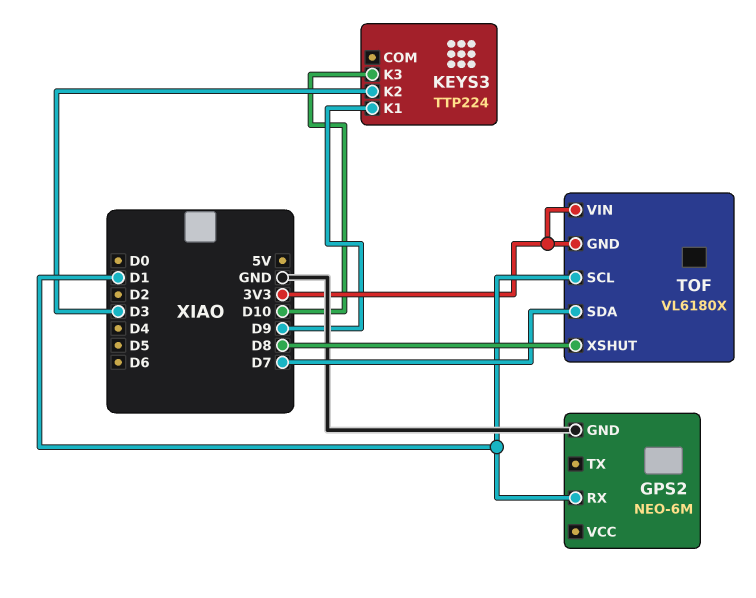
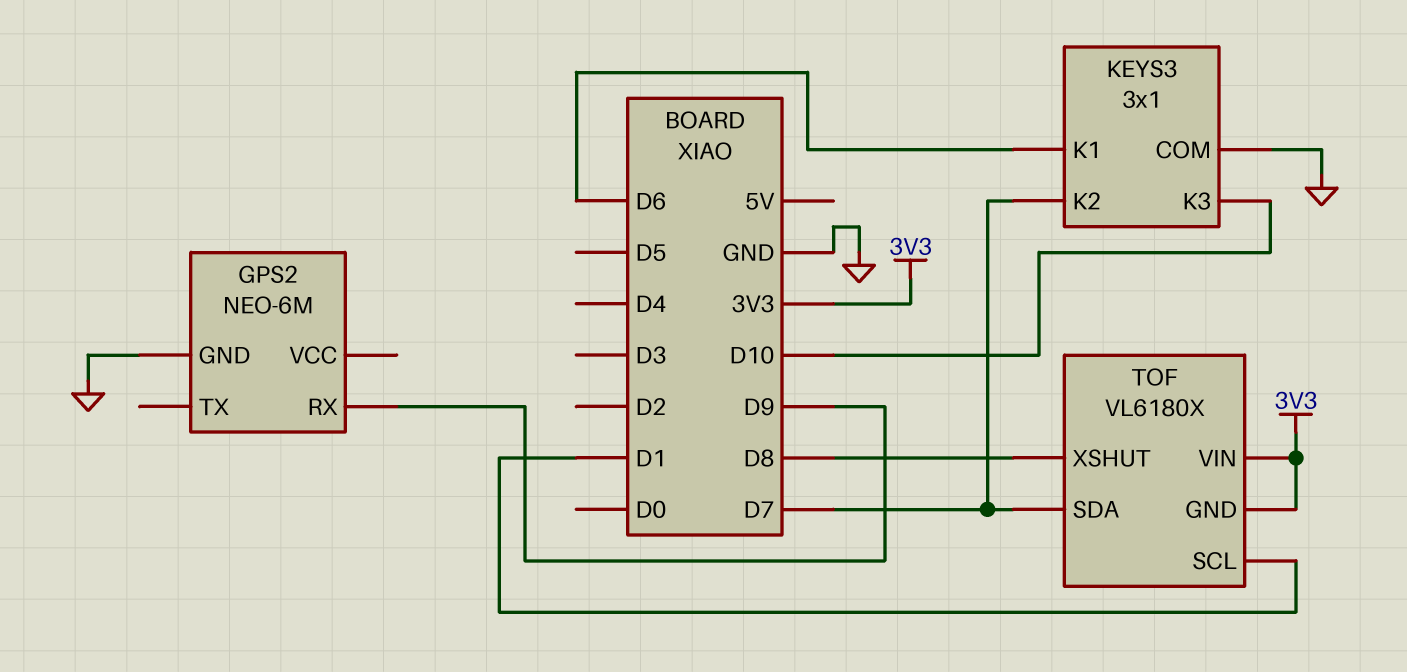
GPS2 pin RX: D1 -> D9
KEYS3: TTP224 -> 3x1
KEYS3 pin COM: none -> GND
KEYS3 pin K1: D9 -> D6
KEYS3 pin K2: D3 -> D7

